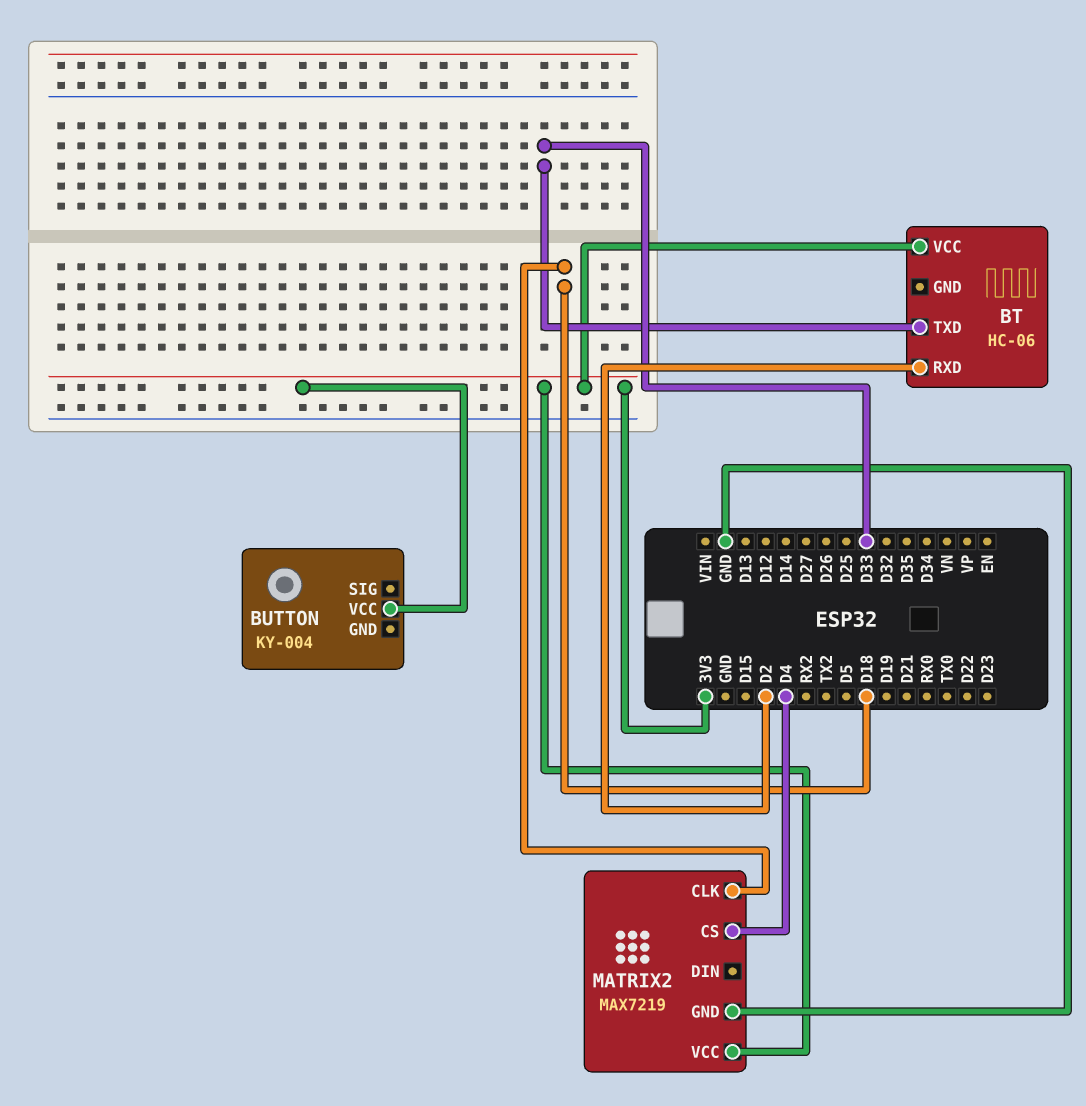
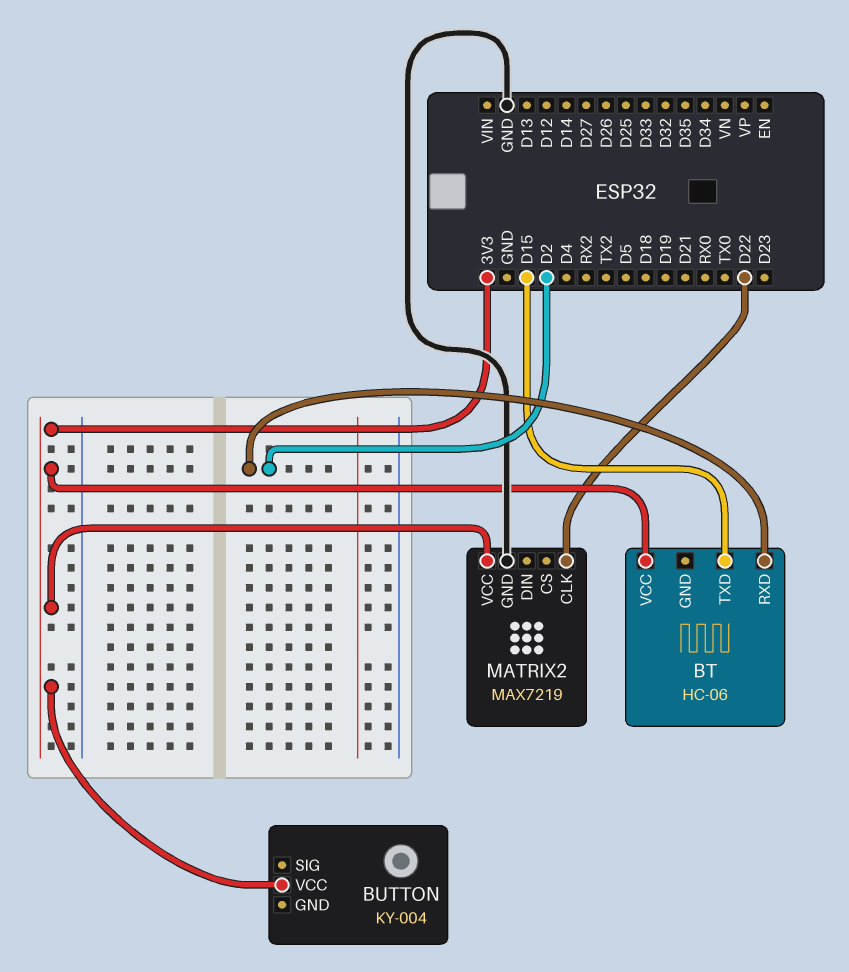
BT pin TXD: D33 -> D15
MATRIX2 pin CLK: D18 -> D22
MATRIX2 pin CS: D4 -> none

